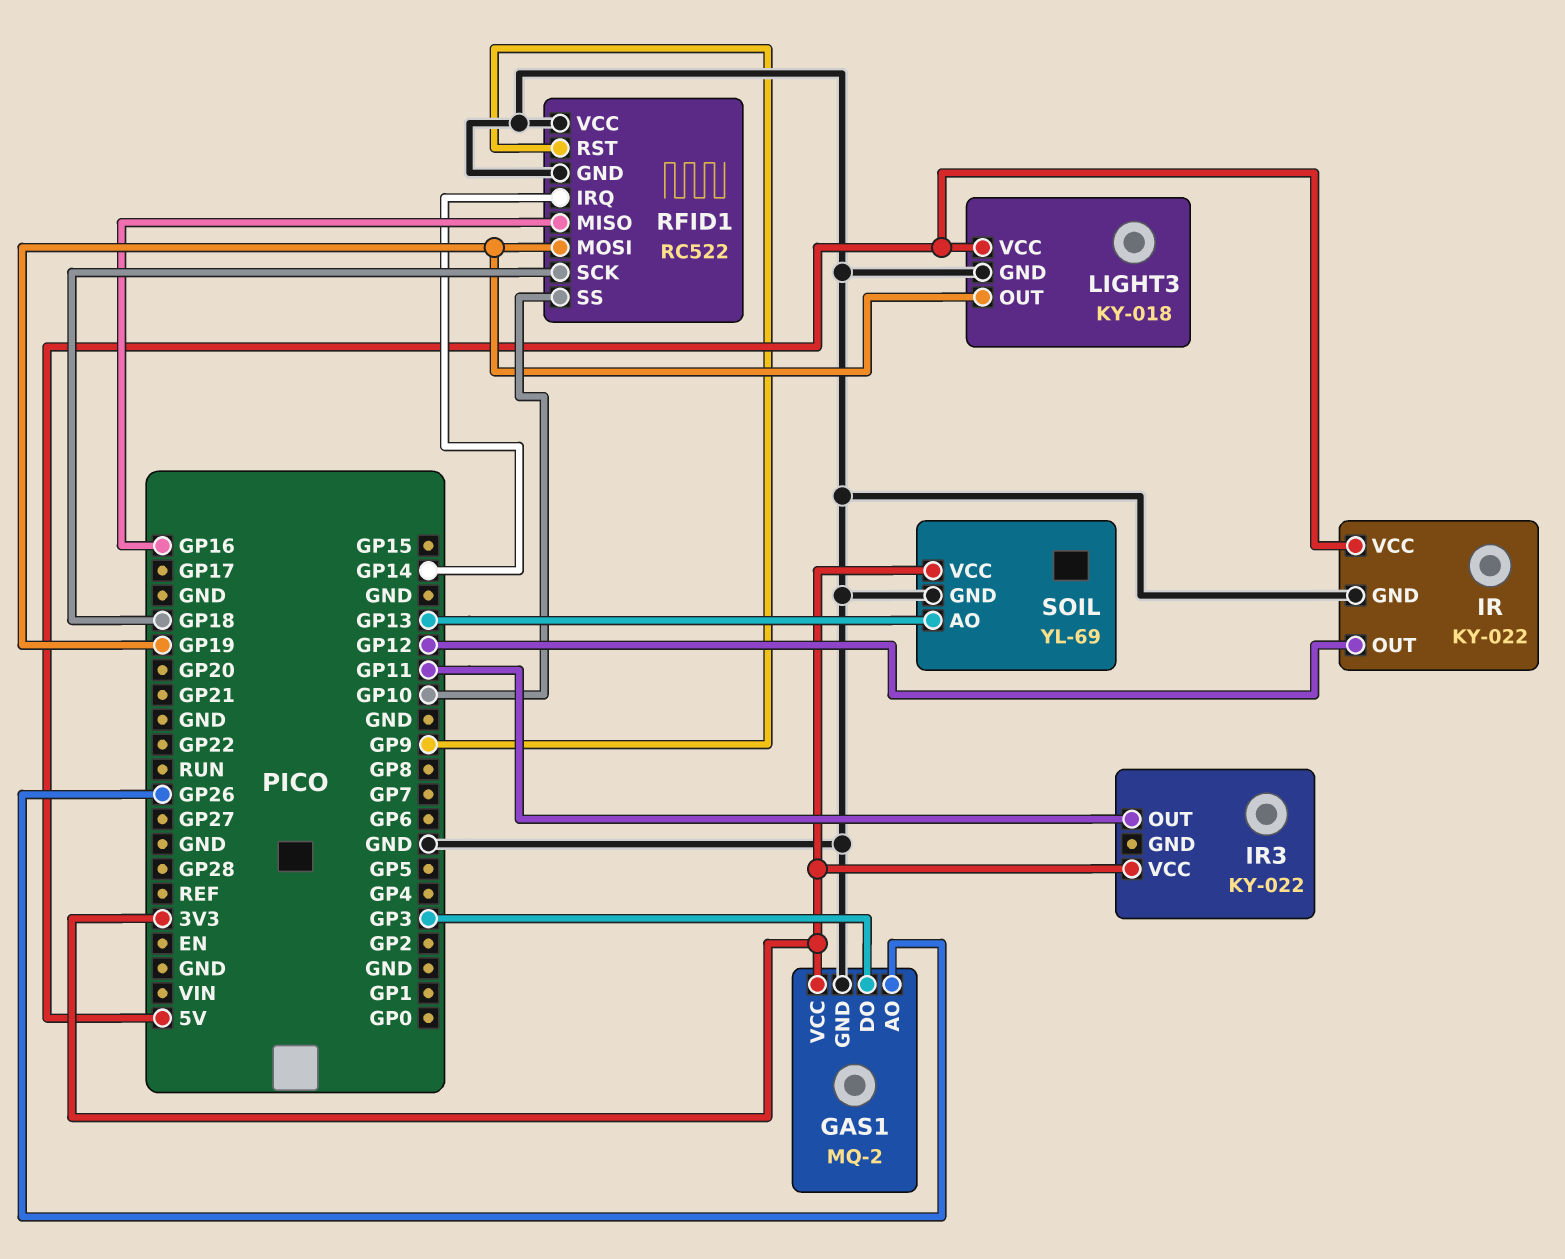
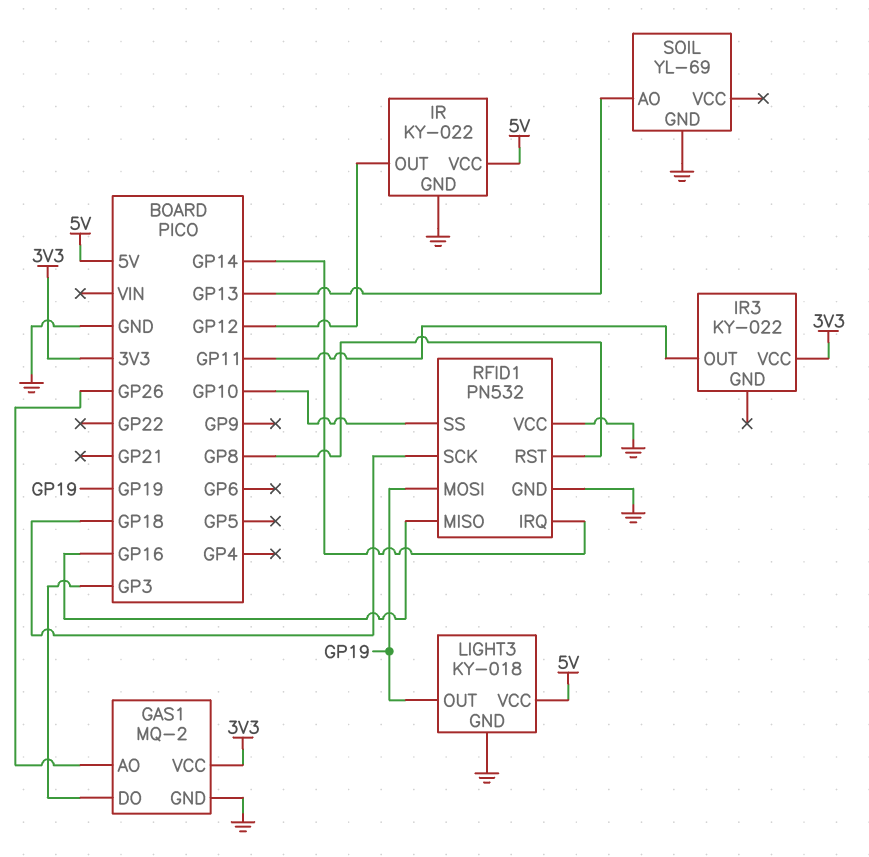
RFID1: RC522 -> PN532
RFID1 pin RST: GP9 -> GP8
SOIL pin VCC: 3V3 -> none

